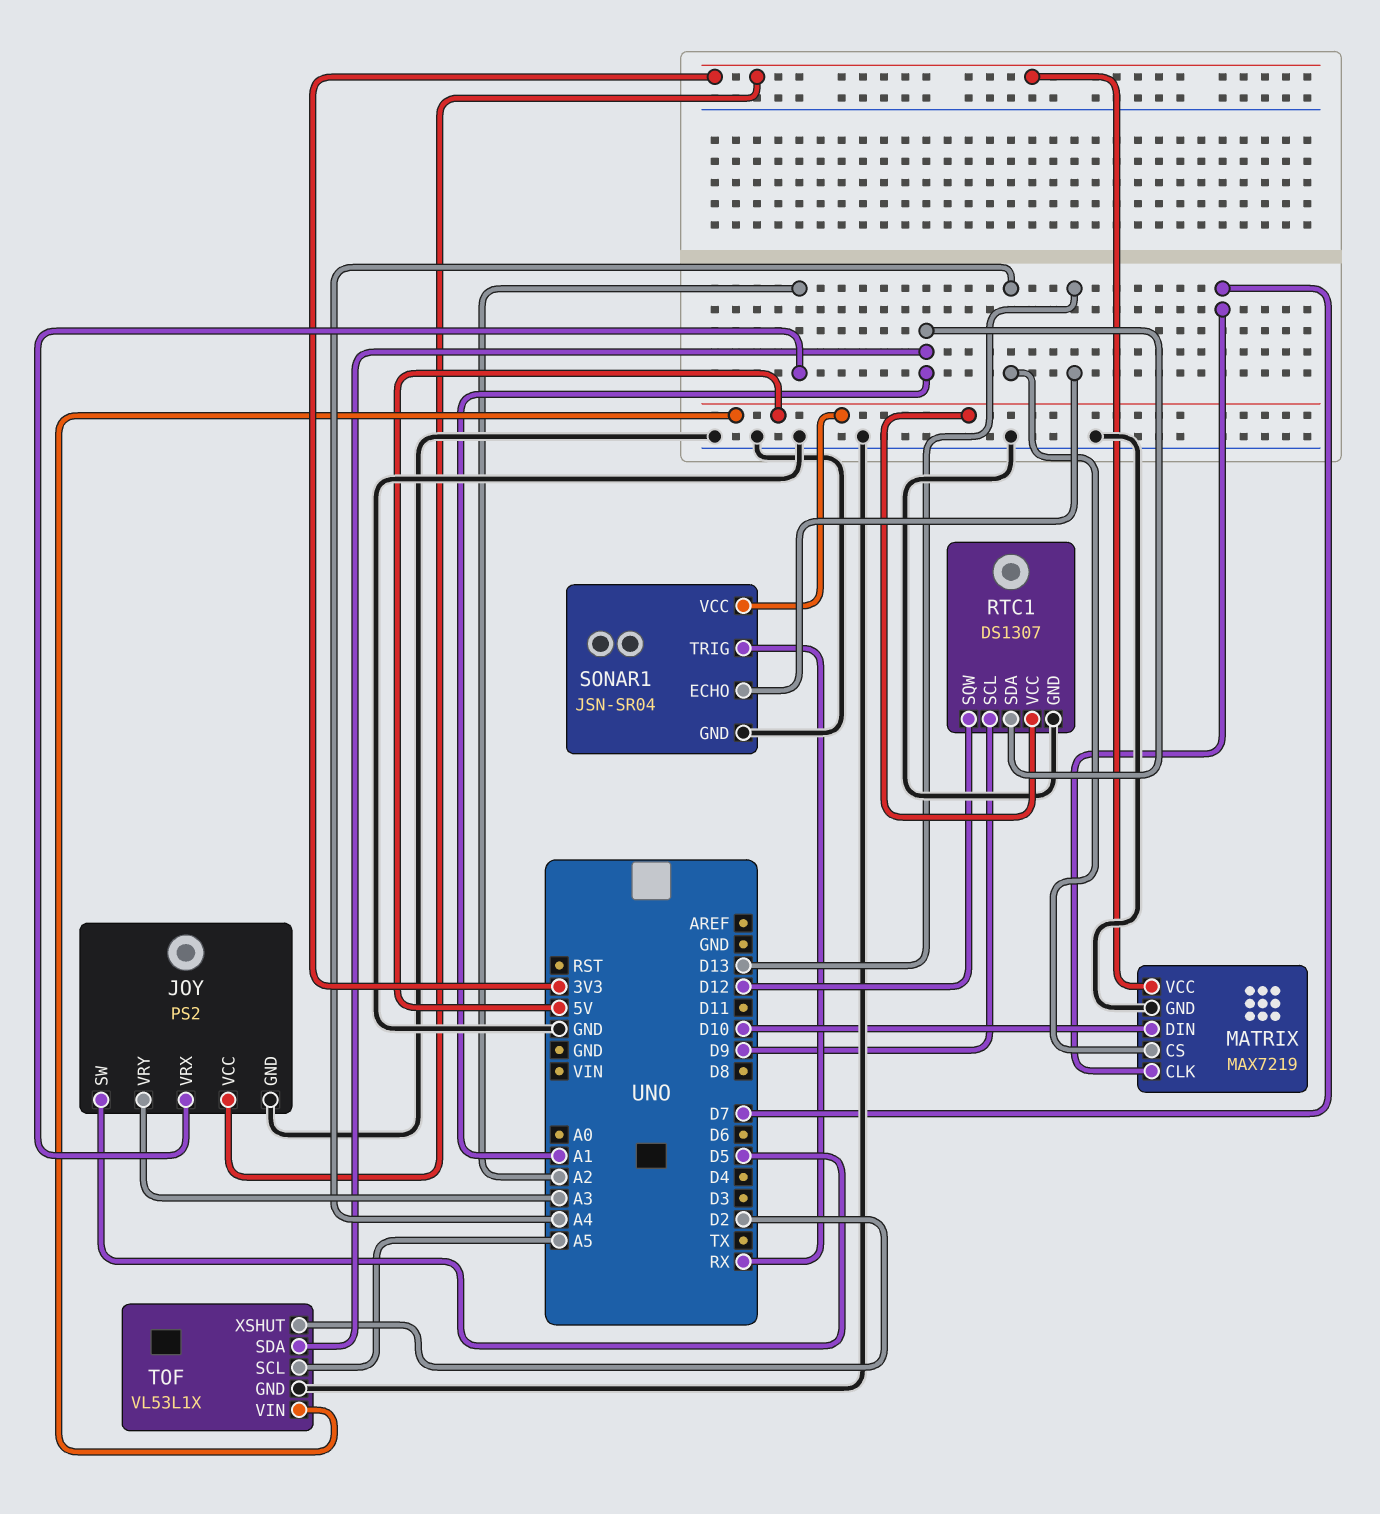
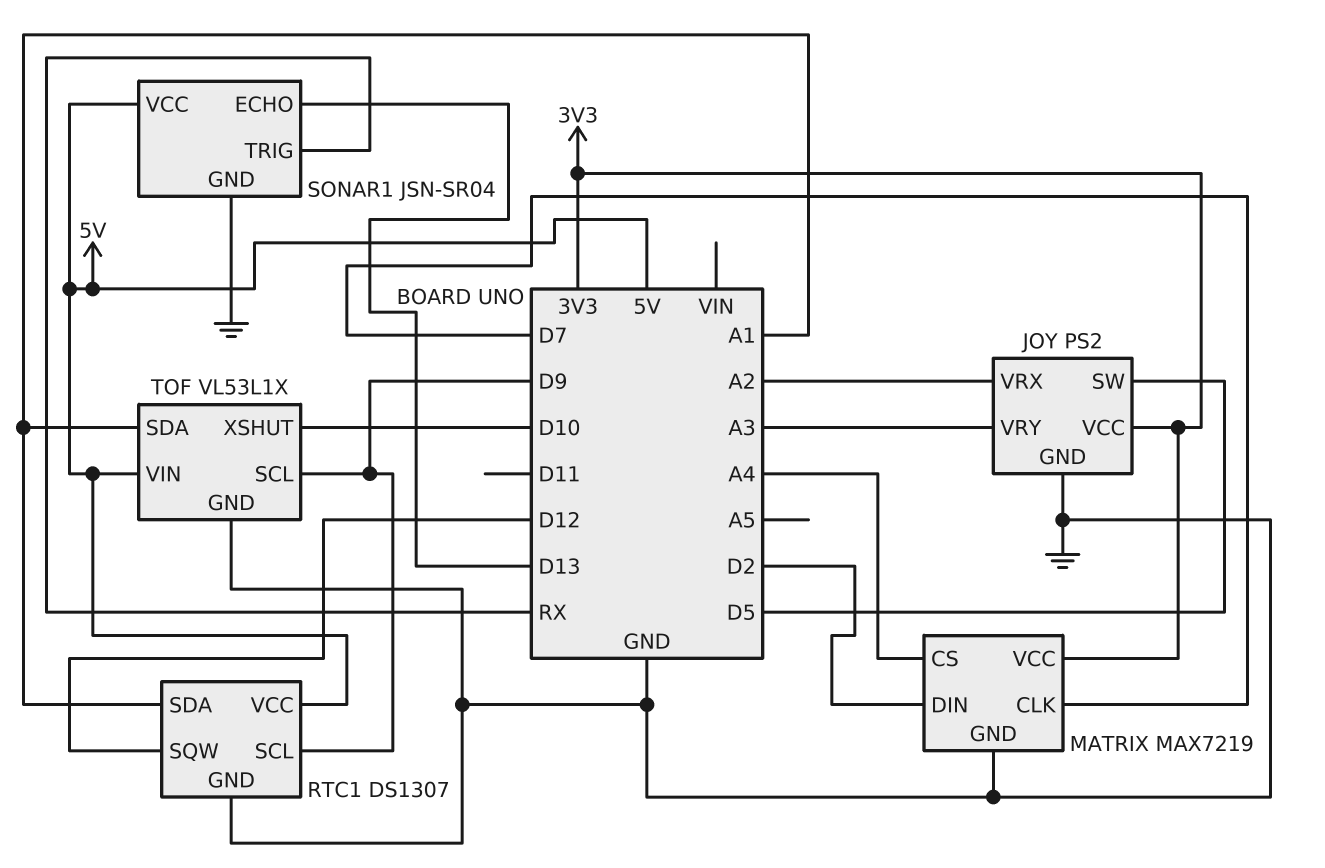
MATRIX pin DIN: D10 -> D2
TOF pin SCL: A5 -> D9
TOF pin XSHUT: D2 -> D10

